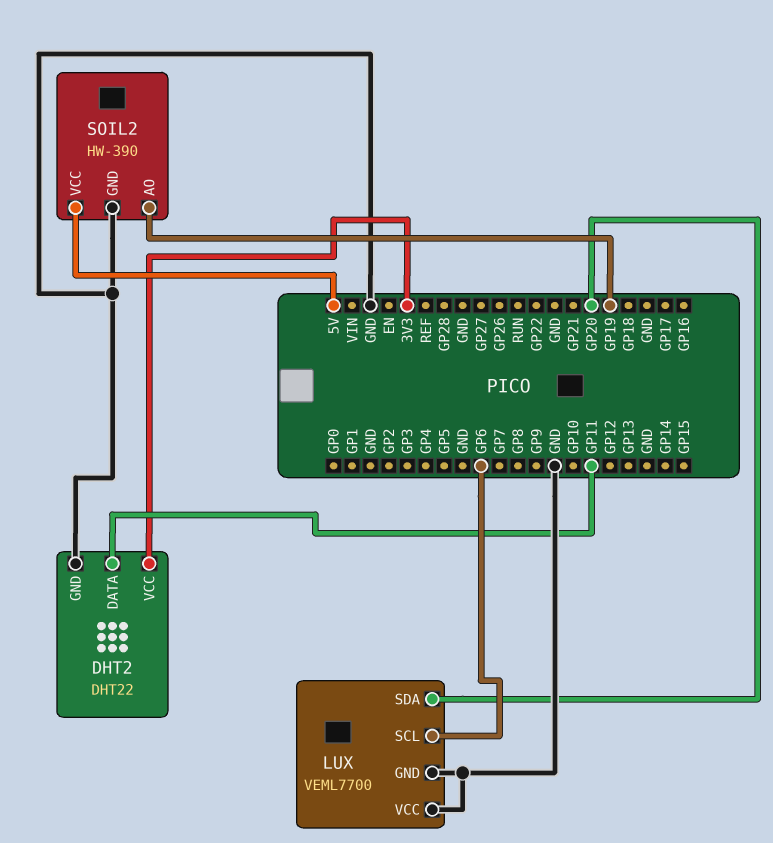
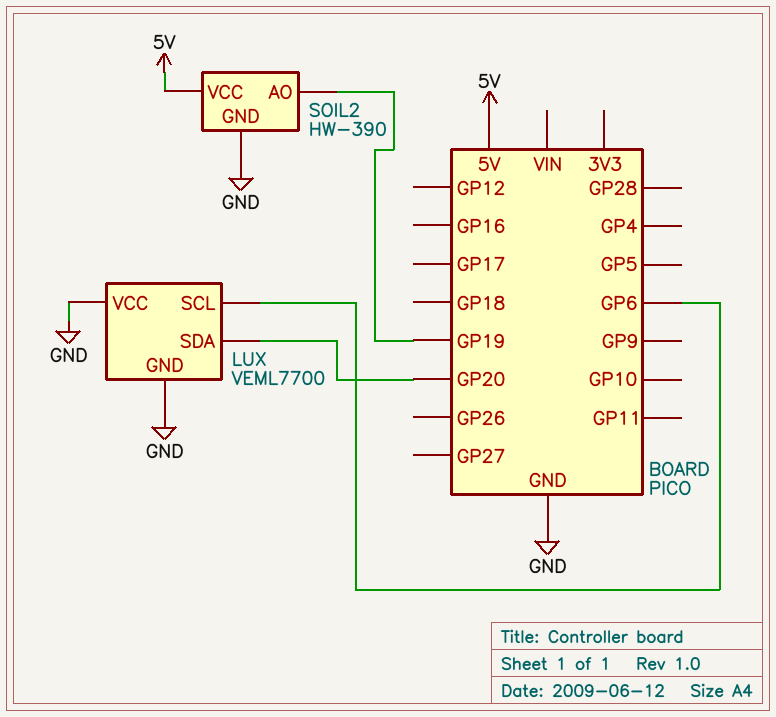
DHT2: DHT22 -> none
DHT2 pin DATA: GP11 -> none
DHT2 pin GND: GND -> none
DHT2 pin VCC: 3V3 -> none

